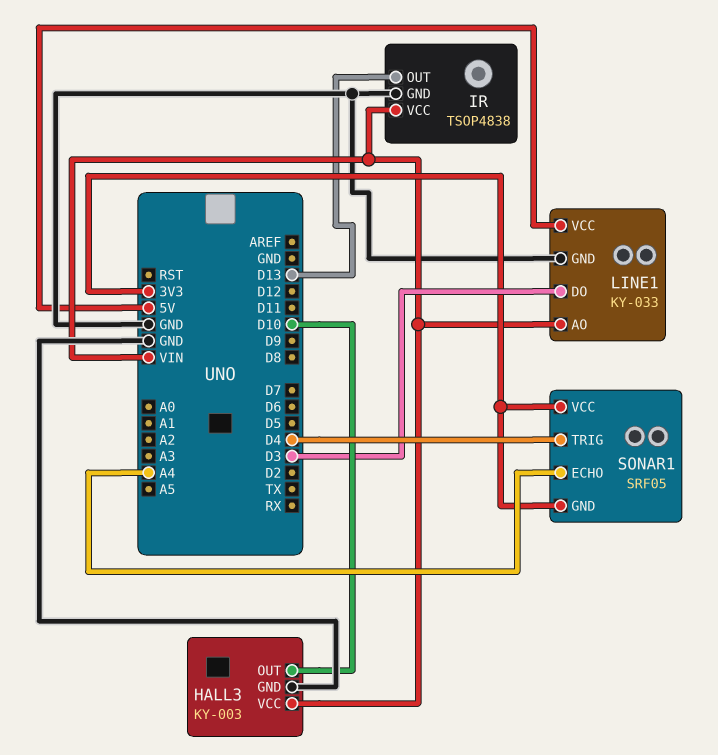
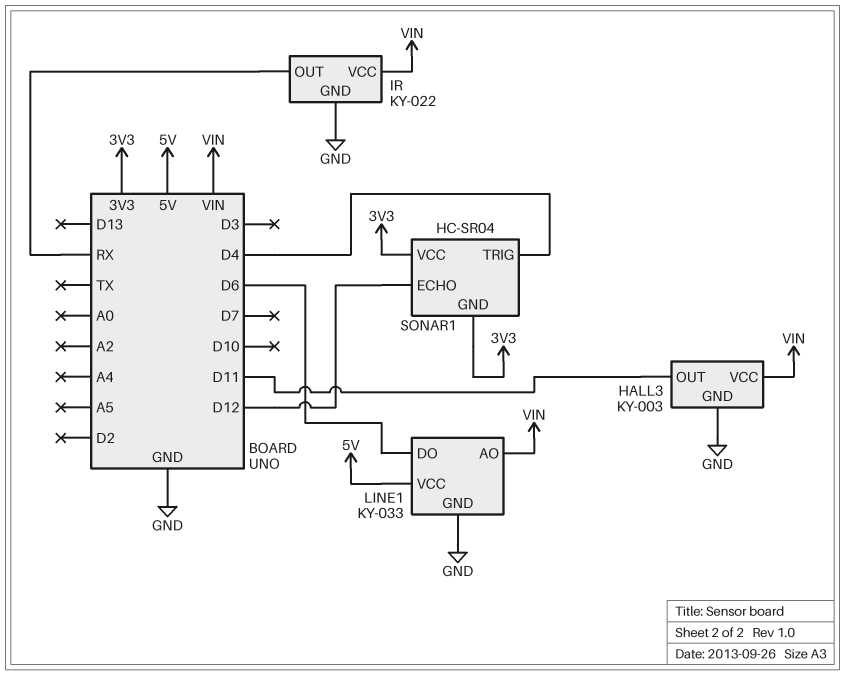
HALL3 pin OUT: D10 -> D11
IR: TSOP4838 -> KY-022
IR pin OUT: D13 -> RX
LINE1 pin DO: D3 -> D6
SONAR1: SRF05 -> HC-SR04
SONAR1 pin ECHO: A4 -> D12

